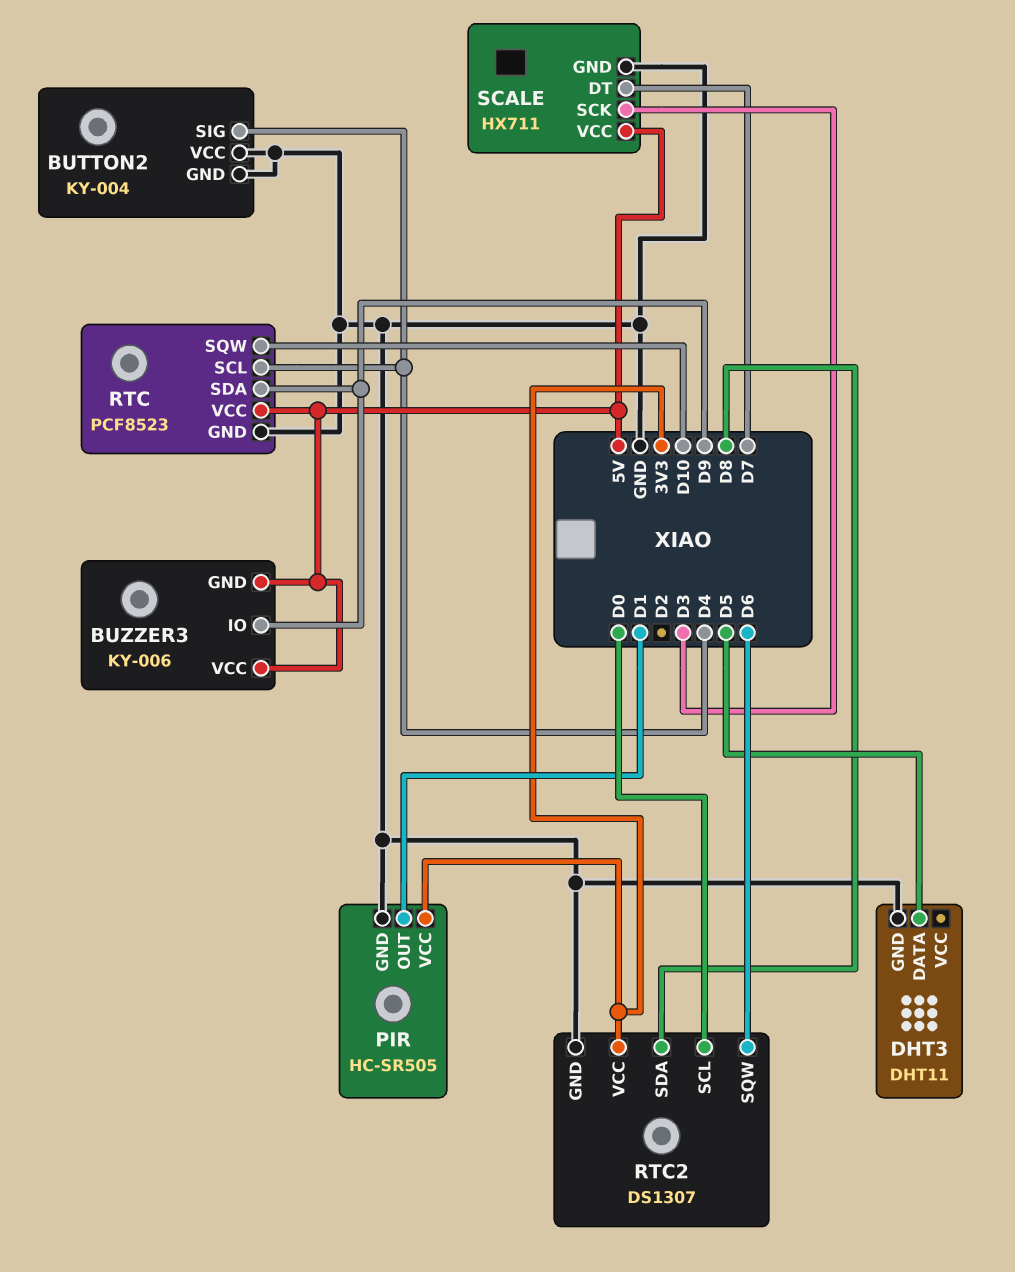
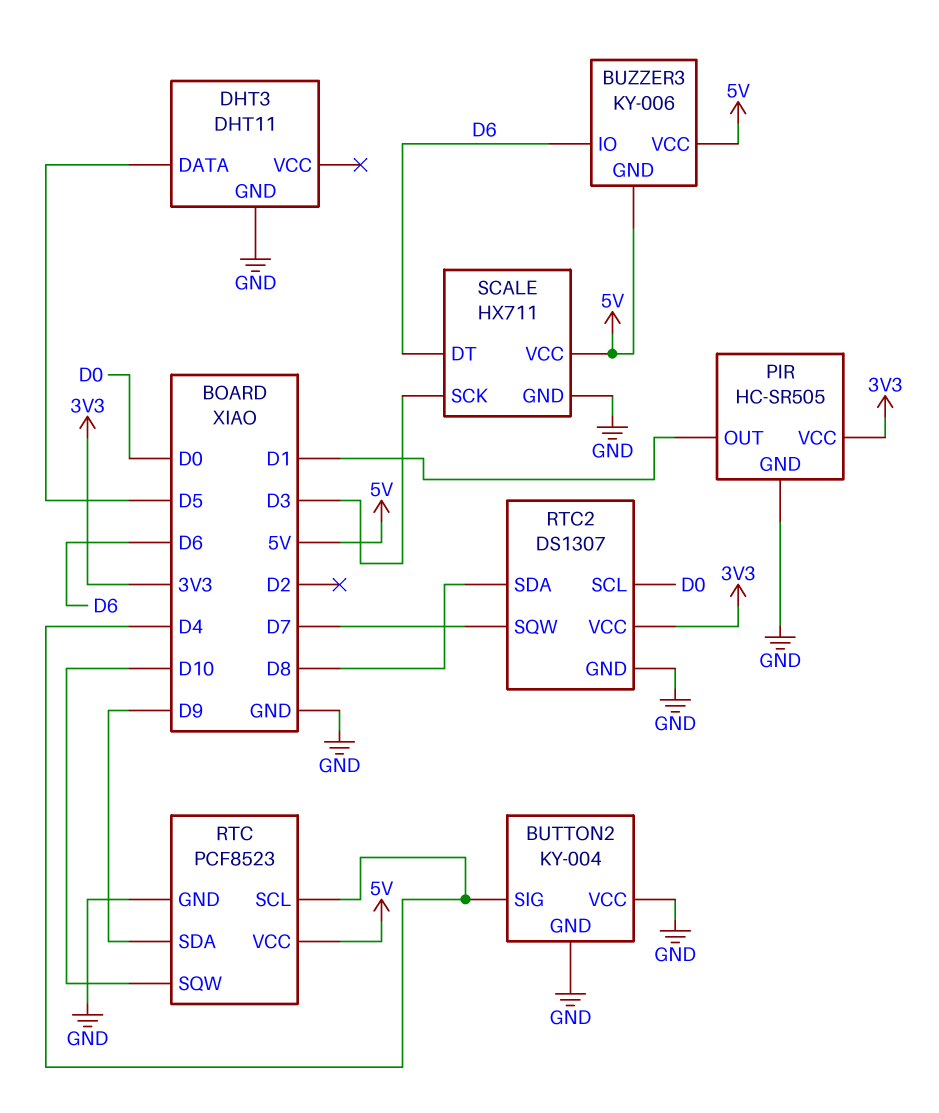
BUZZER3 pin IO: D9 -> D6
RTC2 pin SQW: D6 -> D7
SCALE pin DT: D7 -> D6

